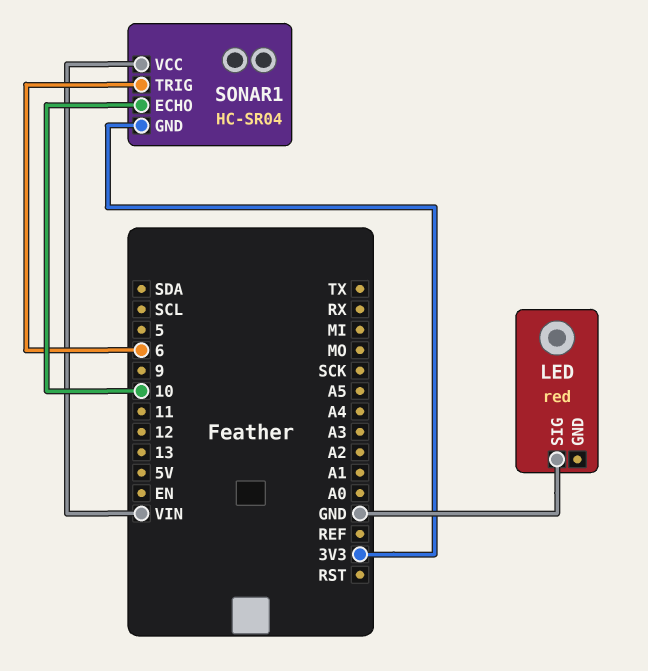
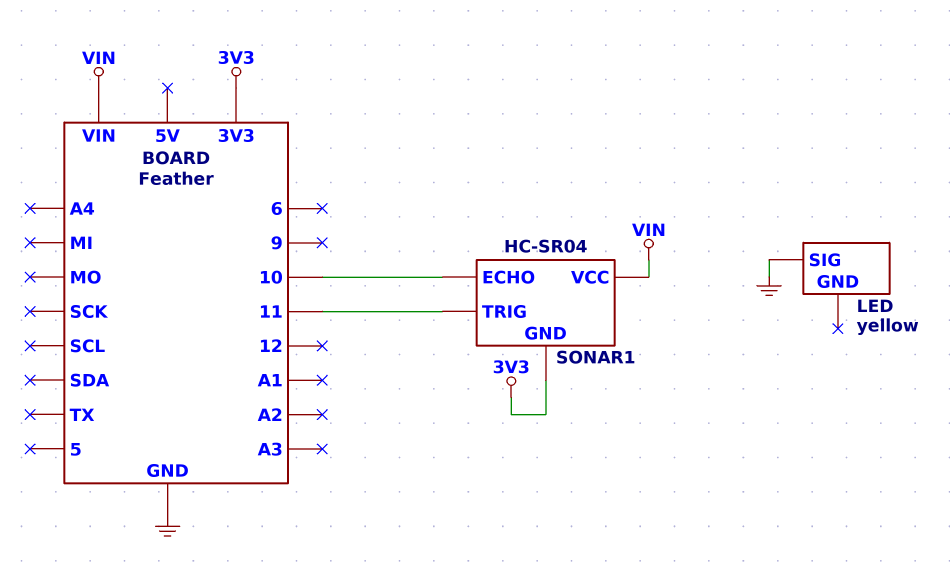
LED: red -> yellow
SONAR1 pin TRIG: 6 -> 11

